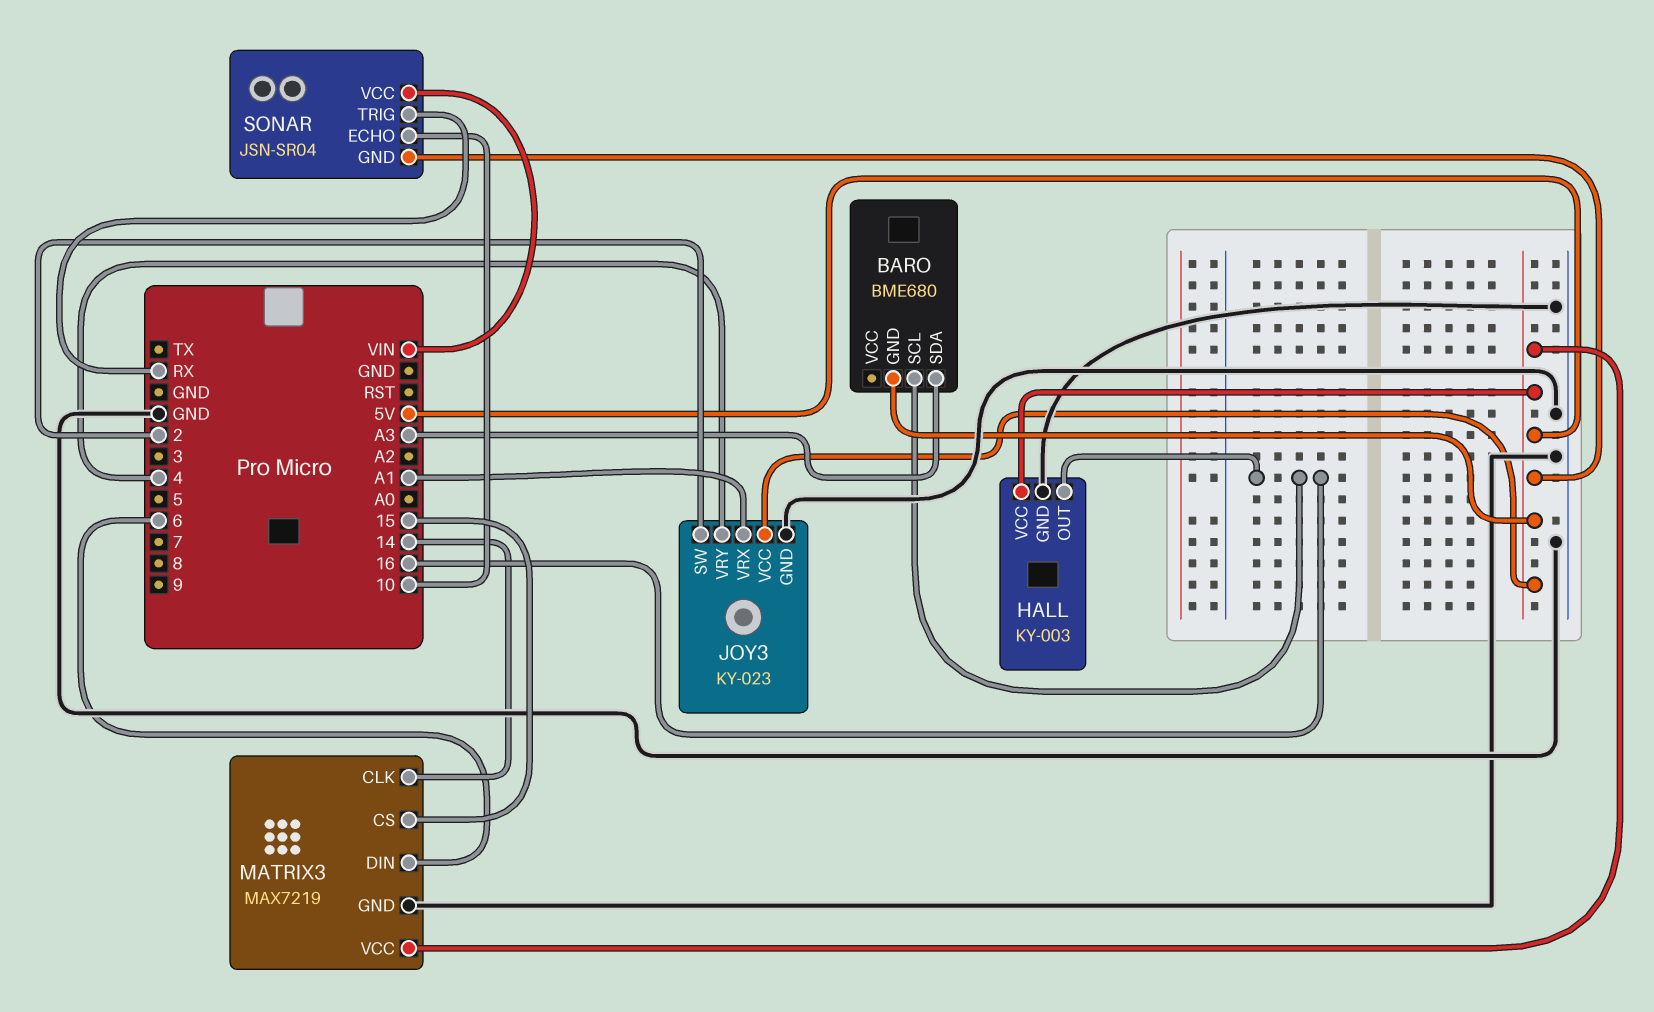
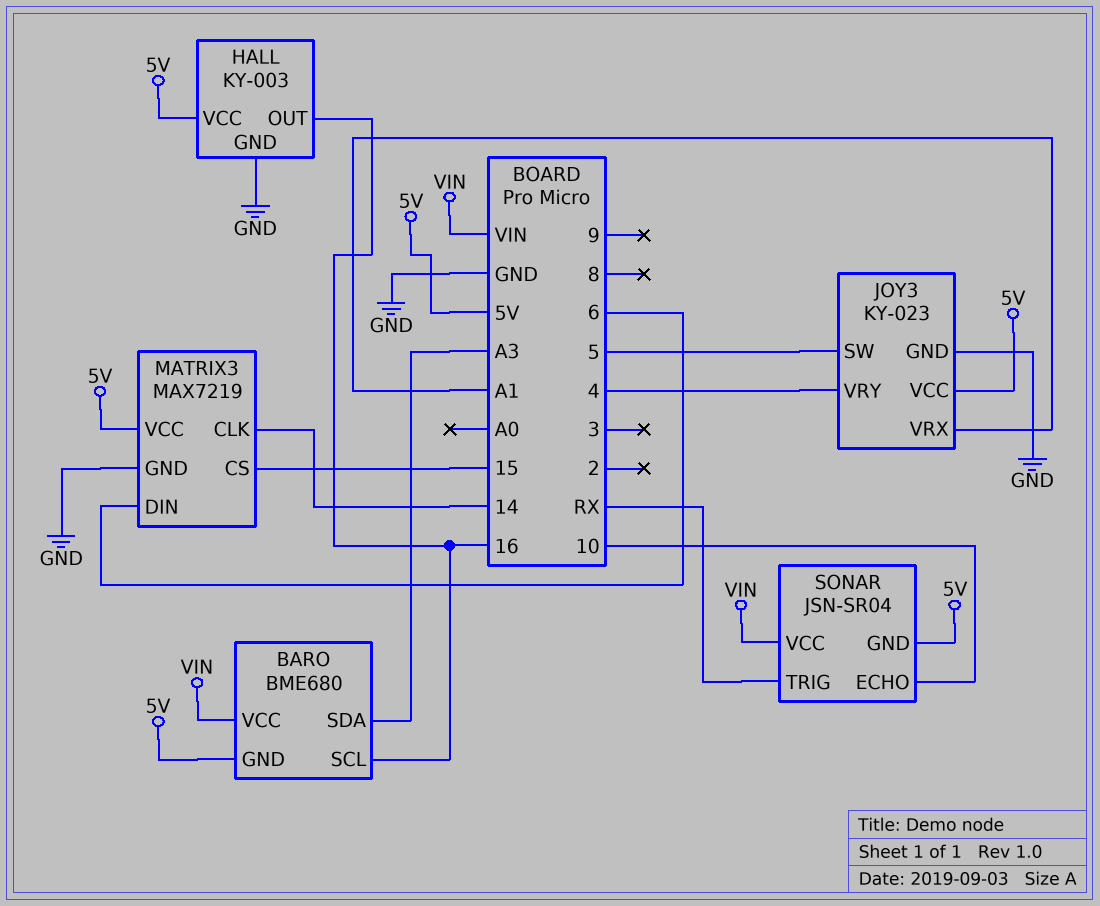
BARO pin VCC: none -> VIN
JOY3 pin SW: 2 -> 5

